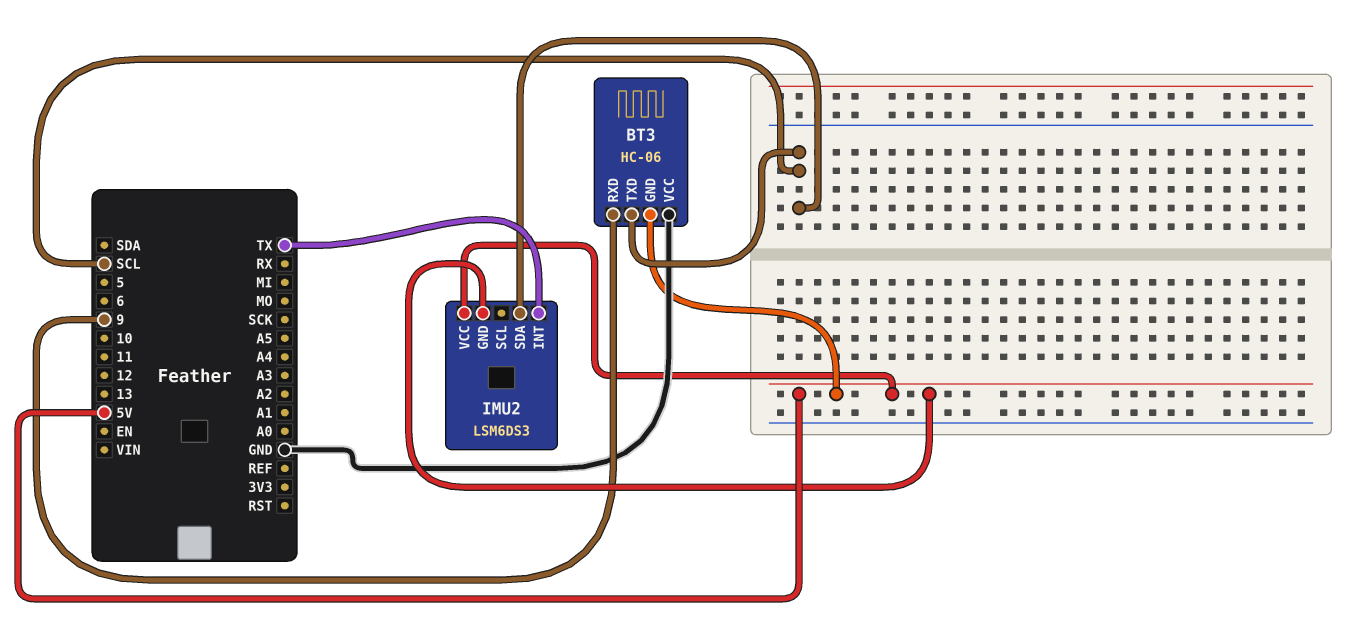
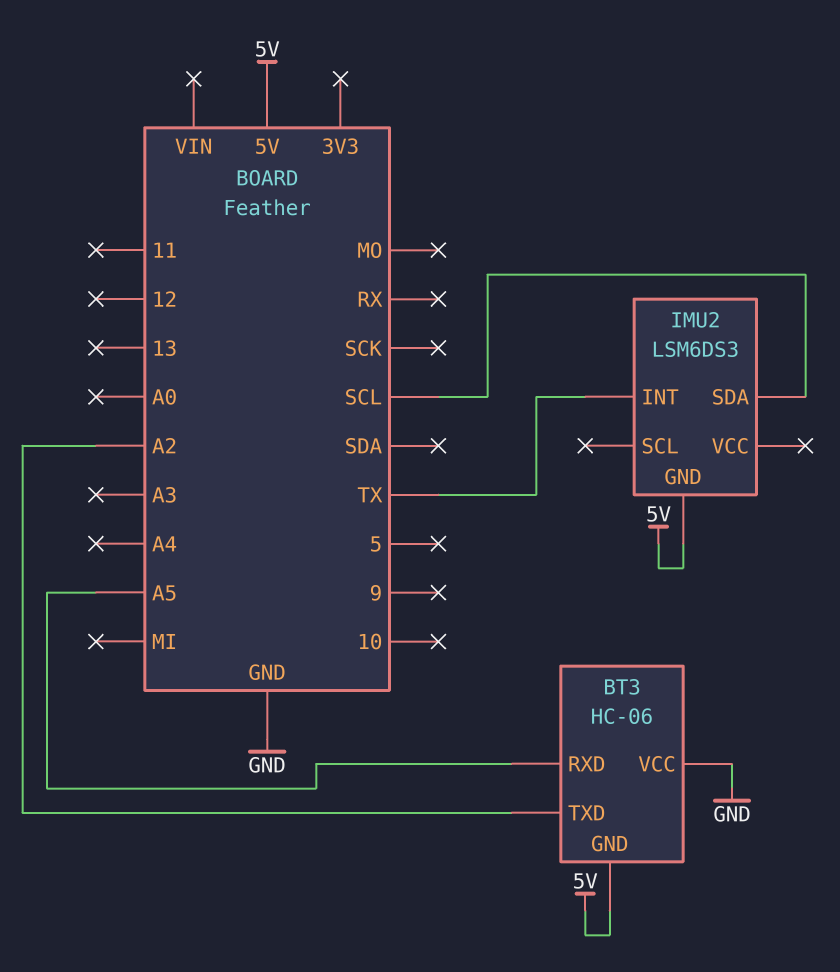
BT3 pin RXD: 9 -> A5
BT3 pin TXD: SCL -> A2
IMU2 pin VCC: 5V -> none

